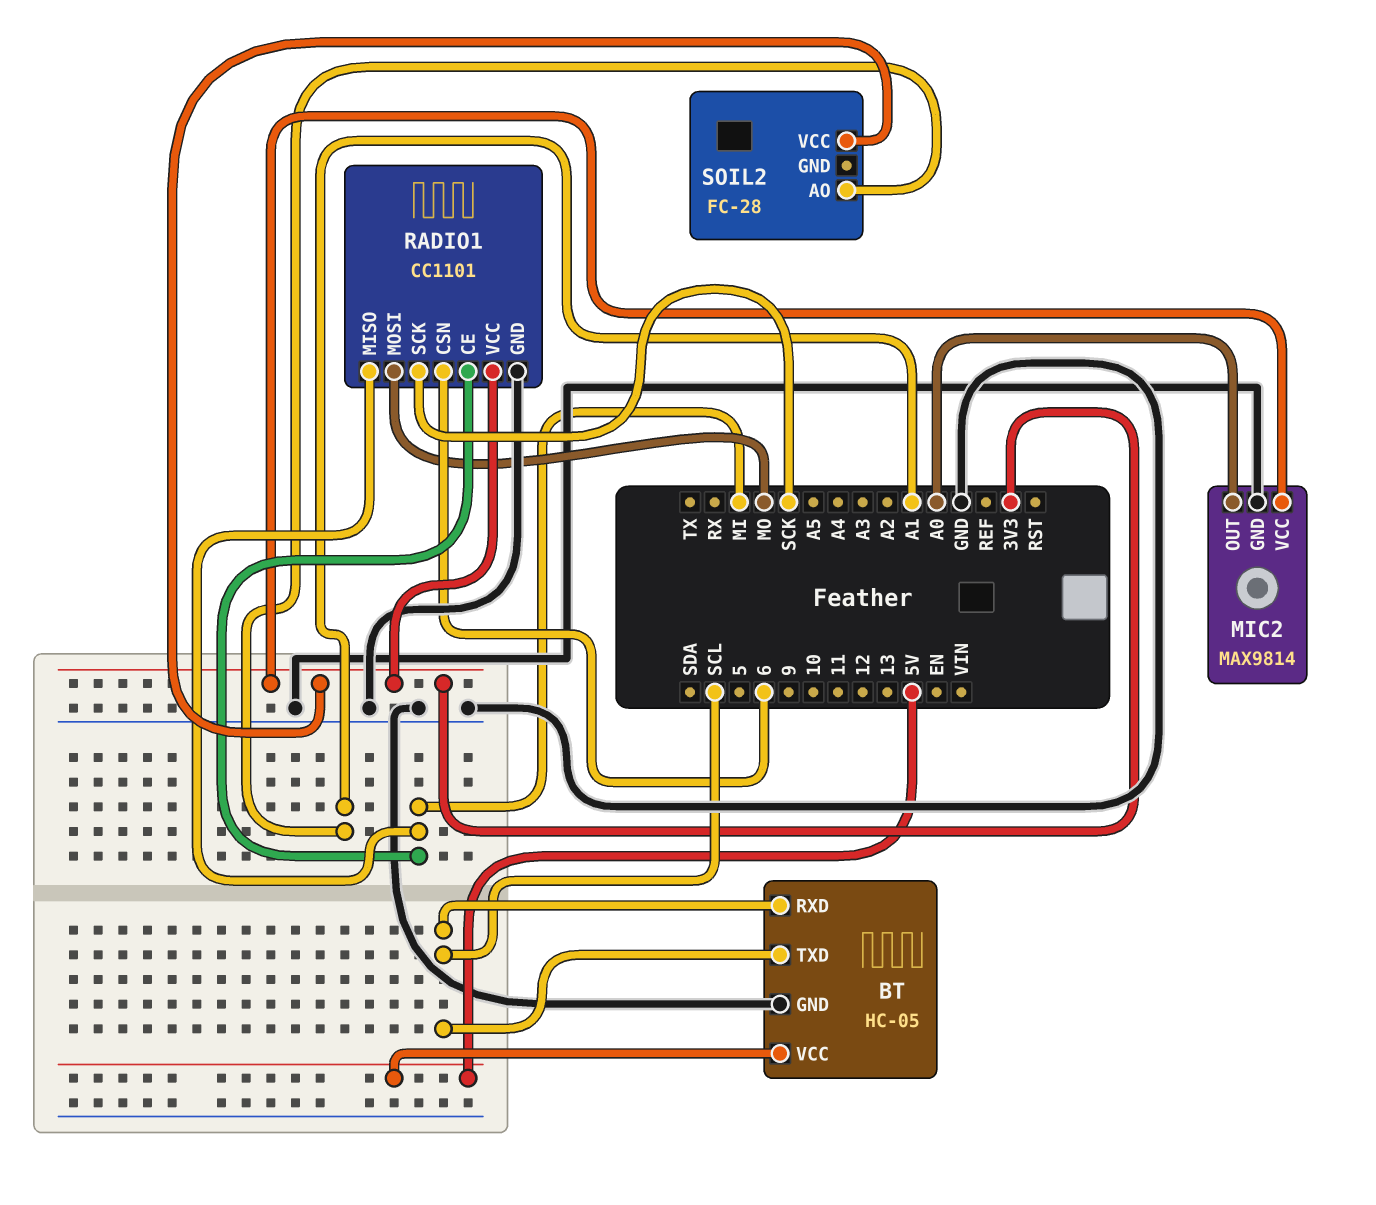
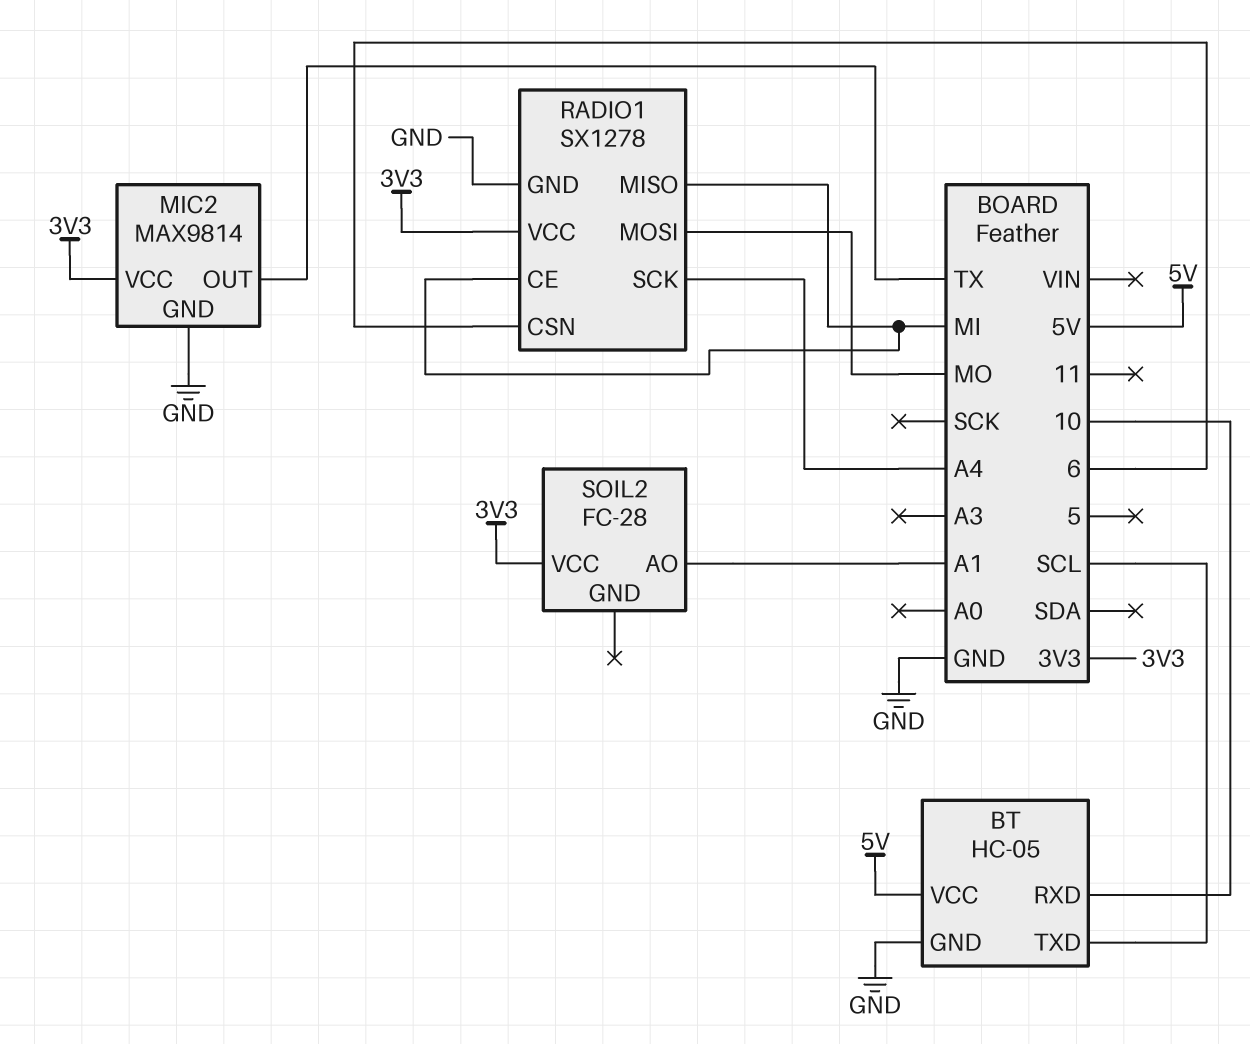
BT pin RXD: SCL -> 10
MIC2 pin OUT: A0 -> TX
RADIO1: CC1101 -> SX1278
RADIO1 pin SCK: SCK -> A4

